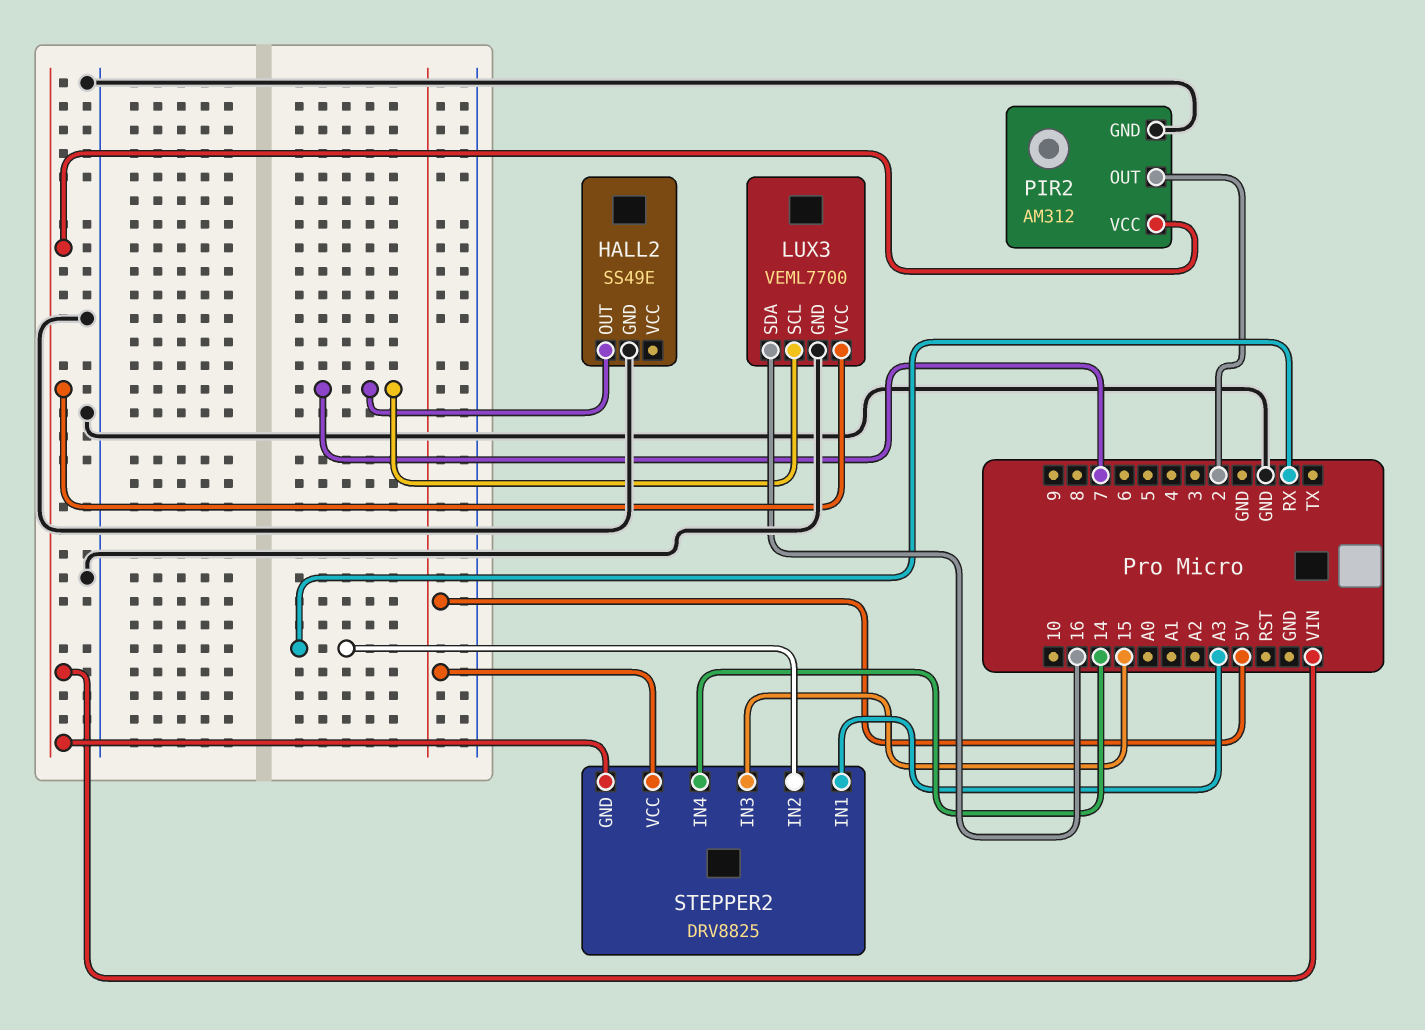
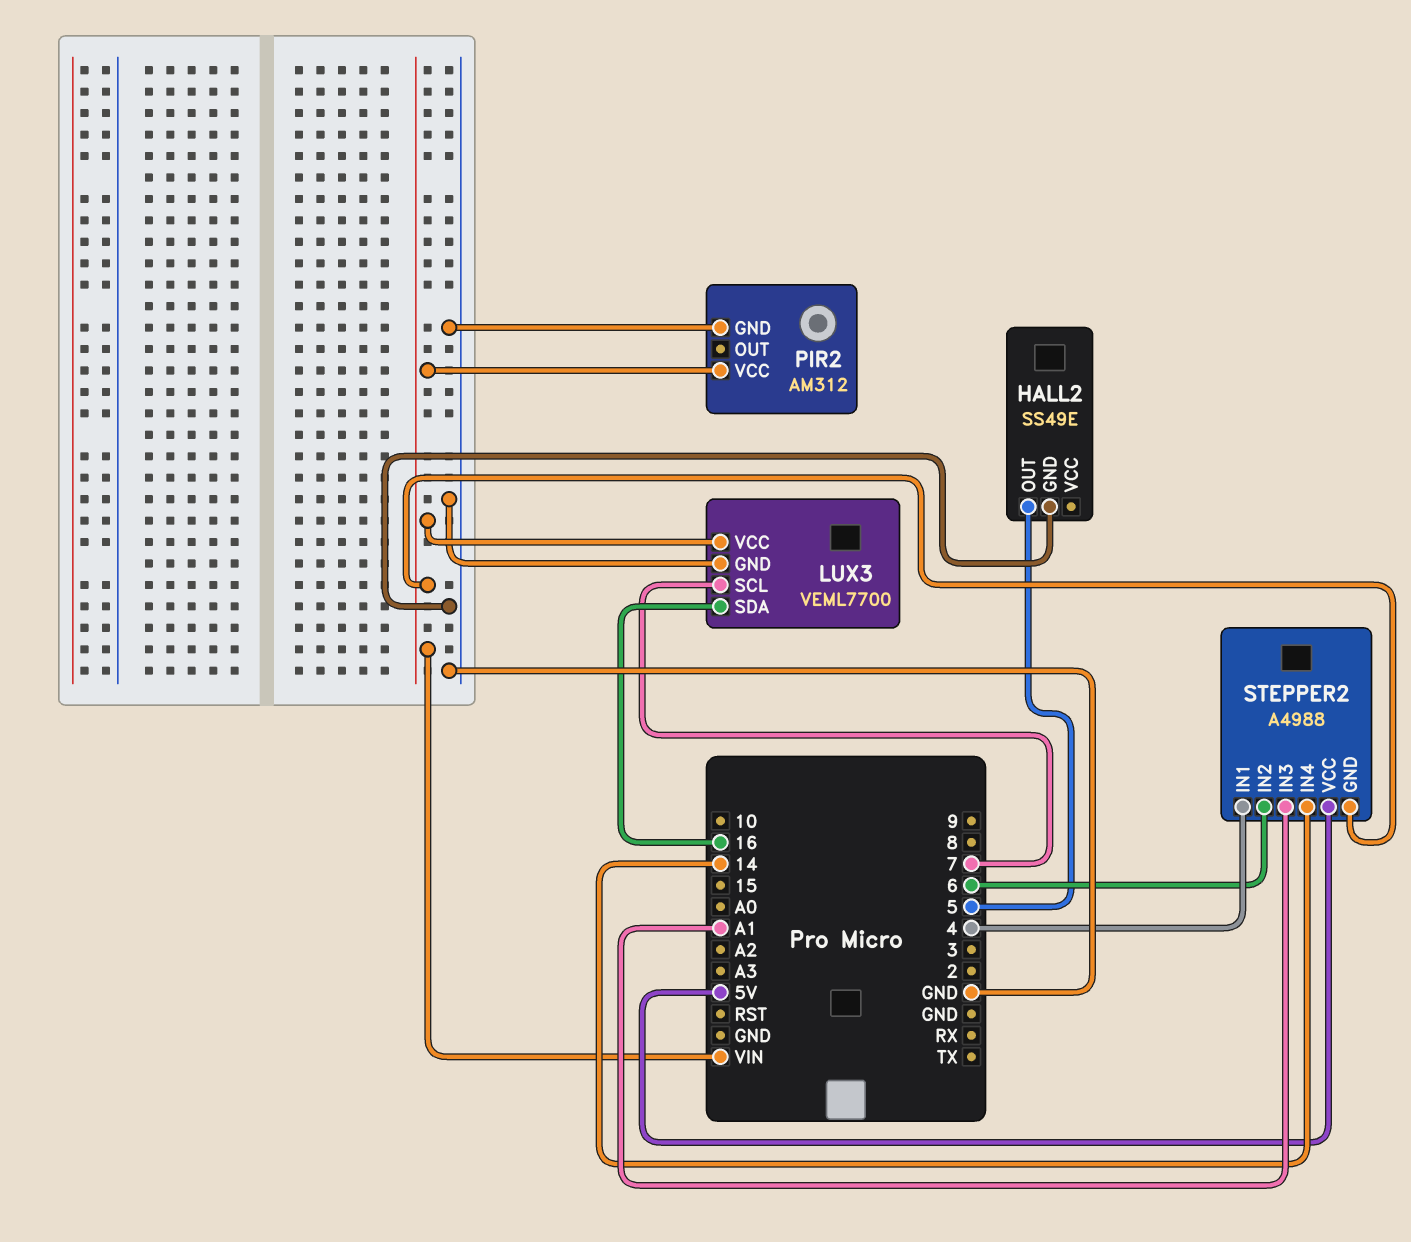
HALL2 pin OUT: 7 -> 5
PIR2 pin OUT: 2 -> none
STEPPER2: DRV8825 -> A4988
STEPPER2 pin IN1: A3 -> 4
STEPPER2 pin IN2: RX -> 6
STEPPER2 pin IN3: 15 -> A1

